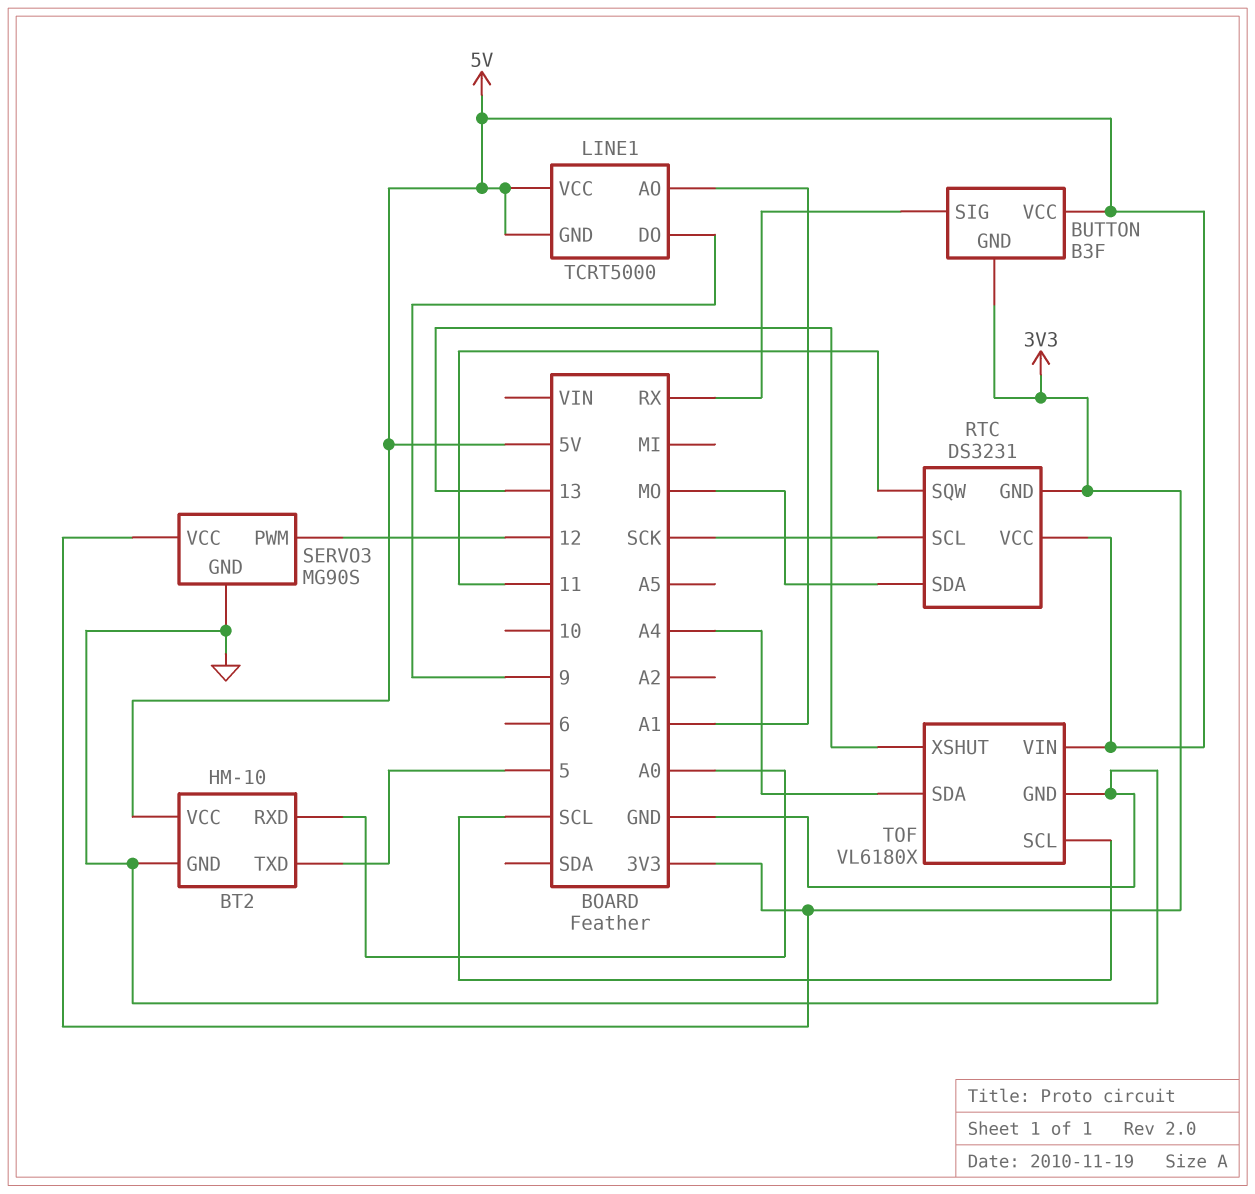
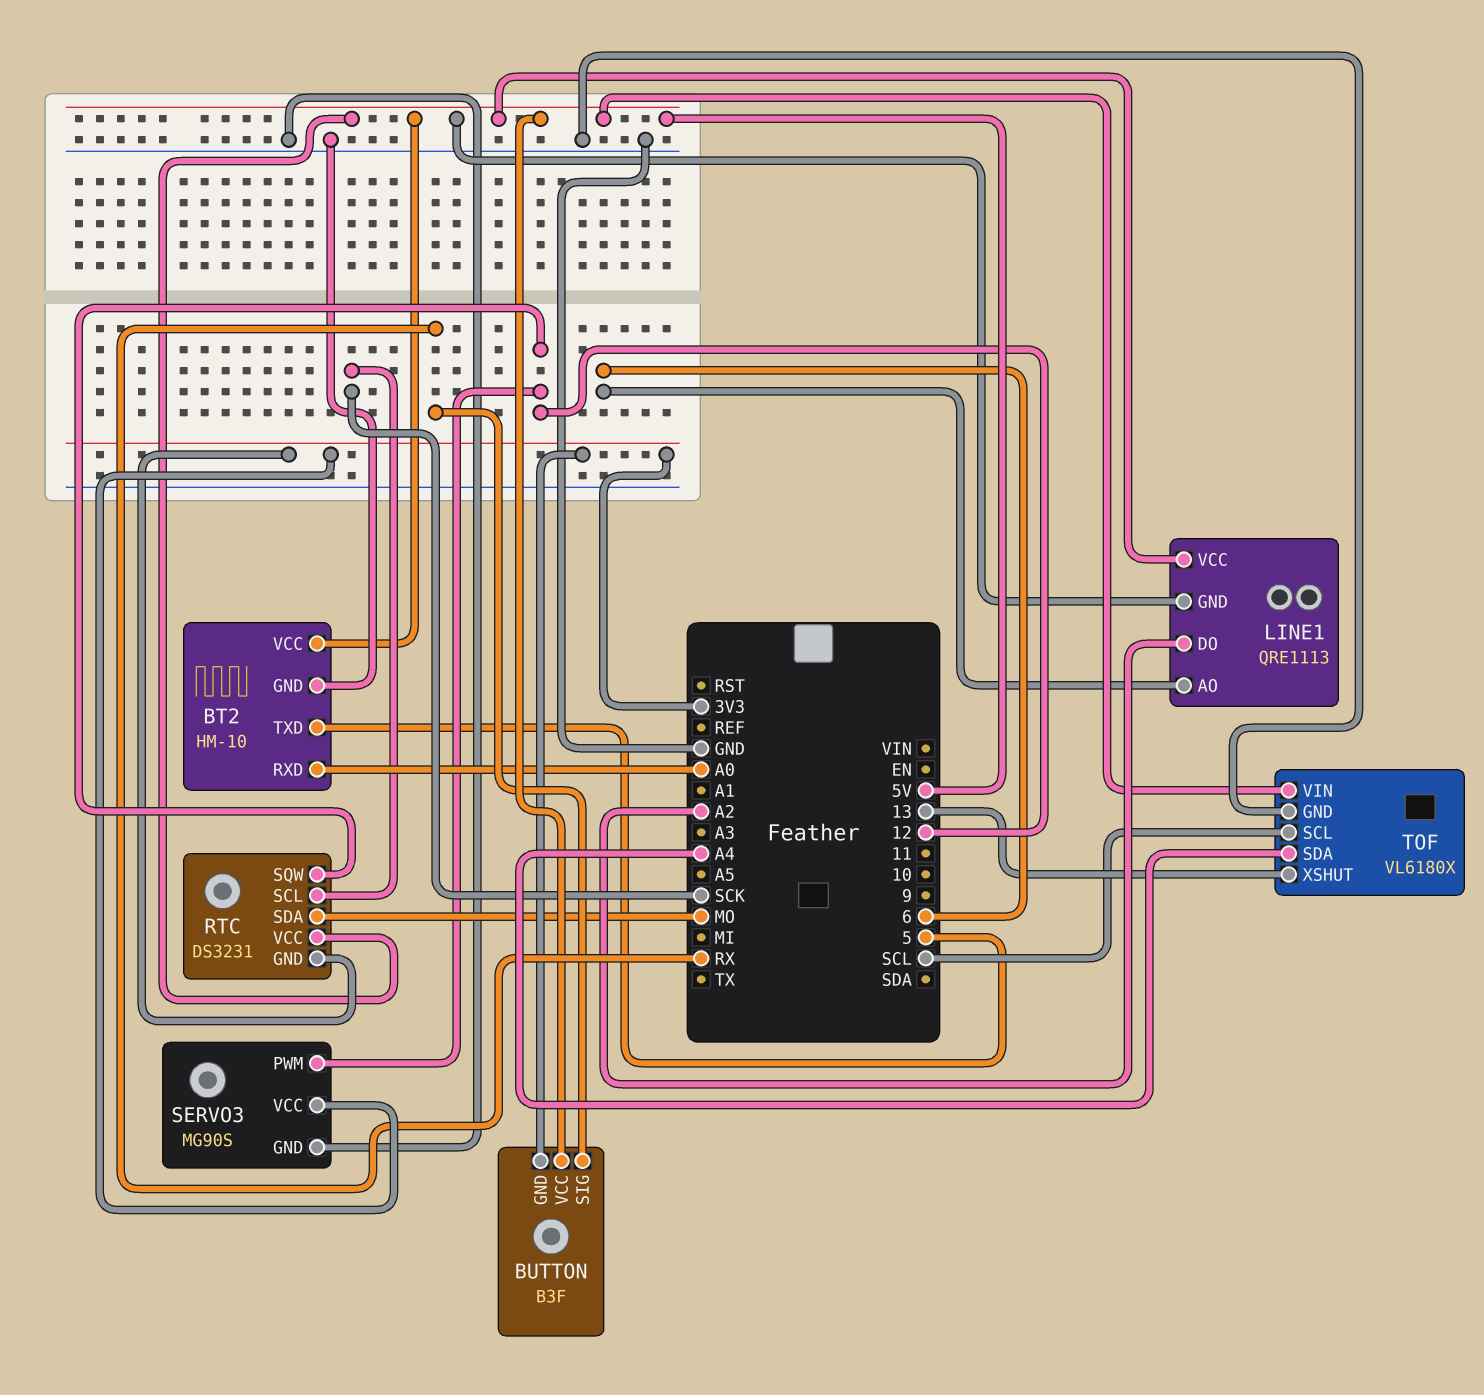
LINE1: TCRT5000 -> QRE1113
LINE1 pin AO: A1 -> 6
LINE1 pin DO: 9 -> A2
RTC pin SQW: 11 -> 12

